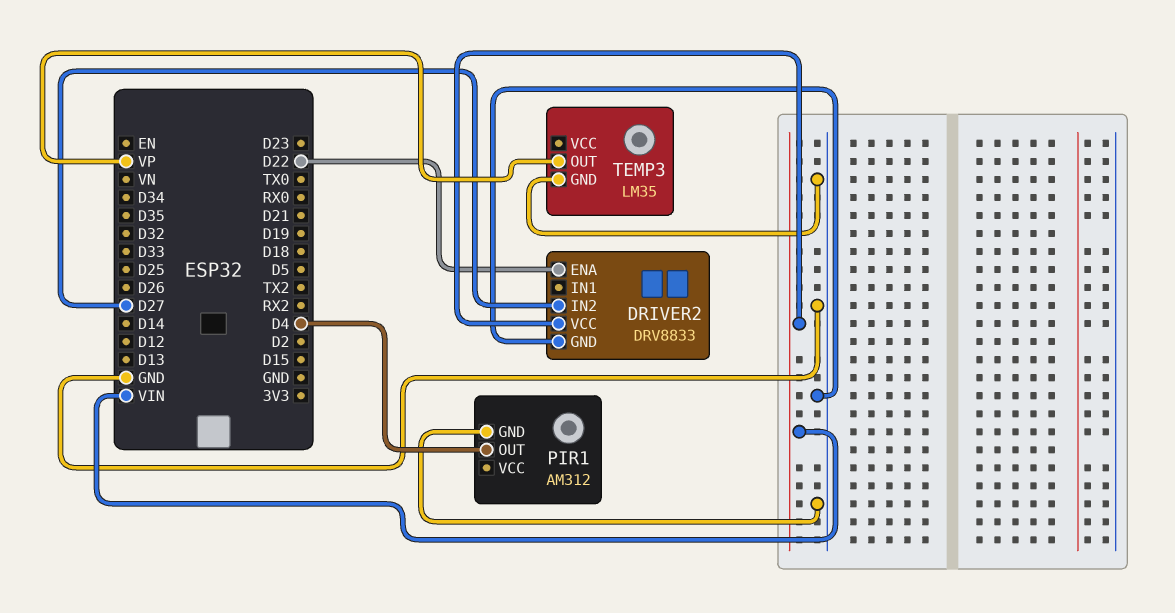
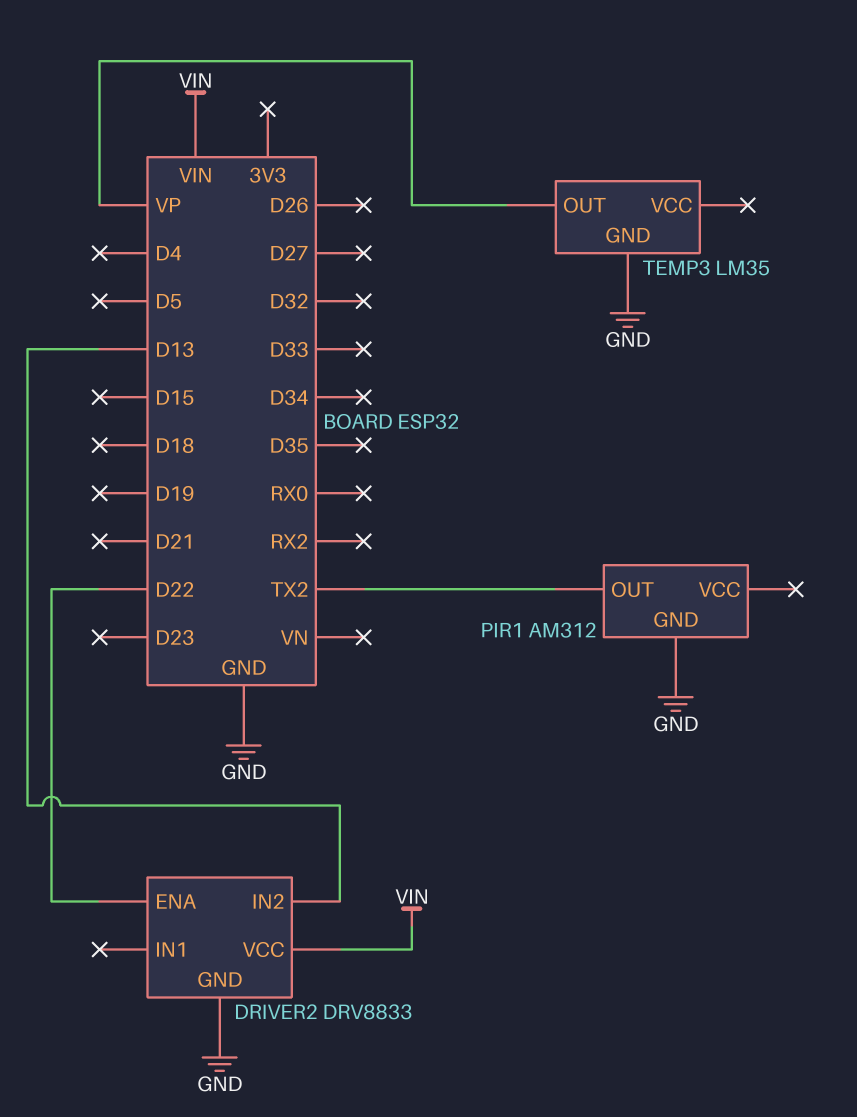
DRIVER2 pin IN2: D27 -> D13
PIR1 pin OUT: D4 -> TX2

